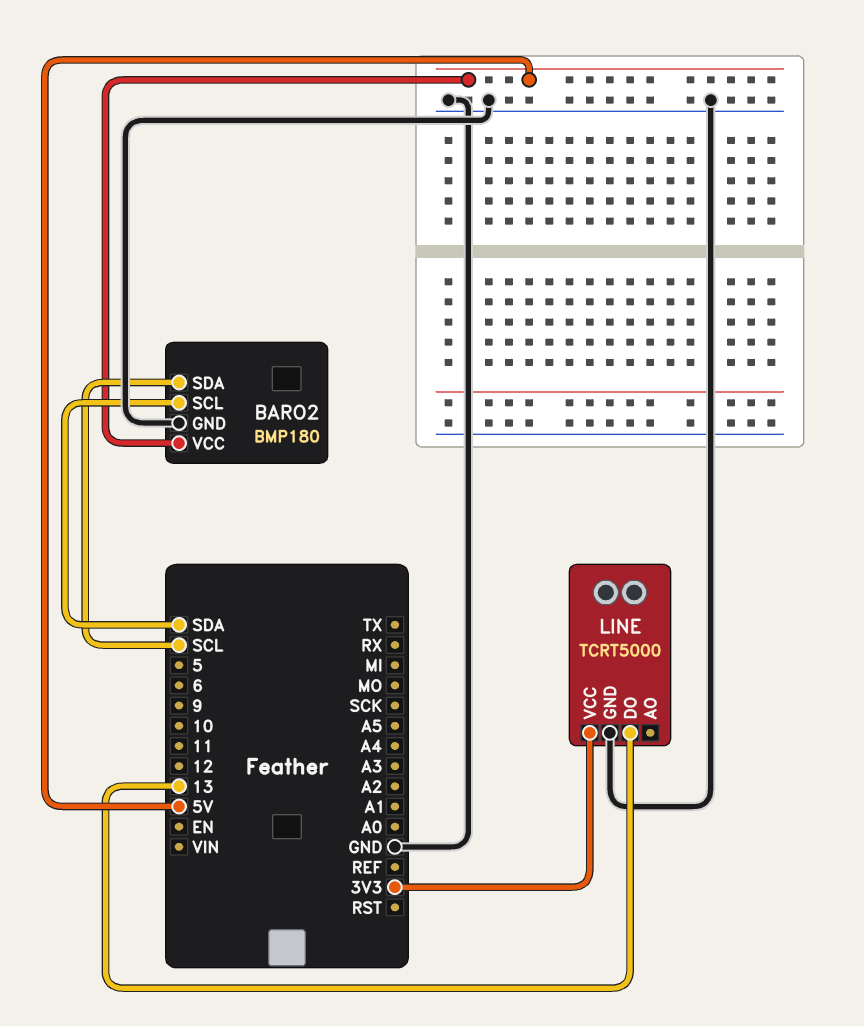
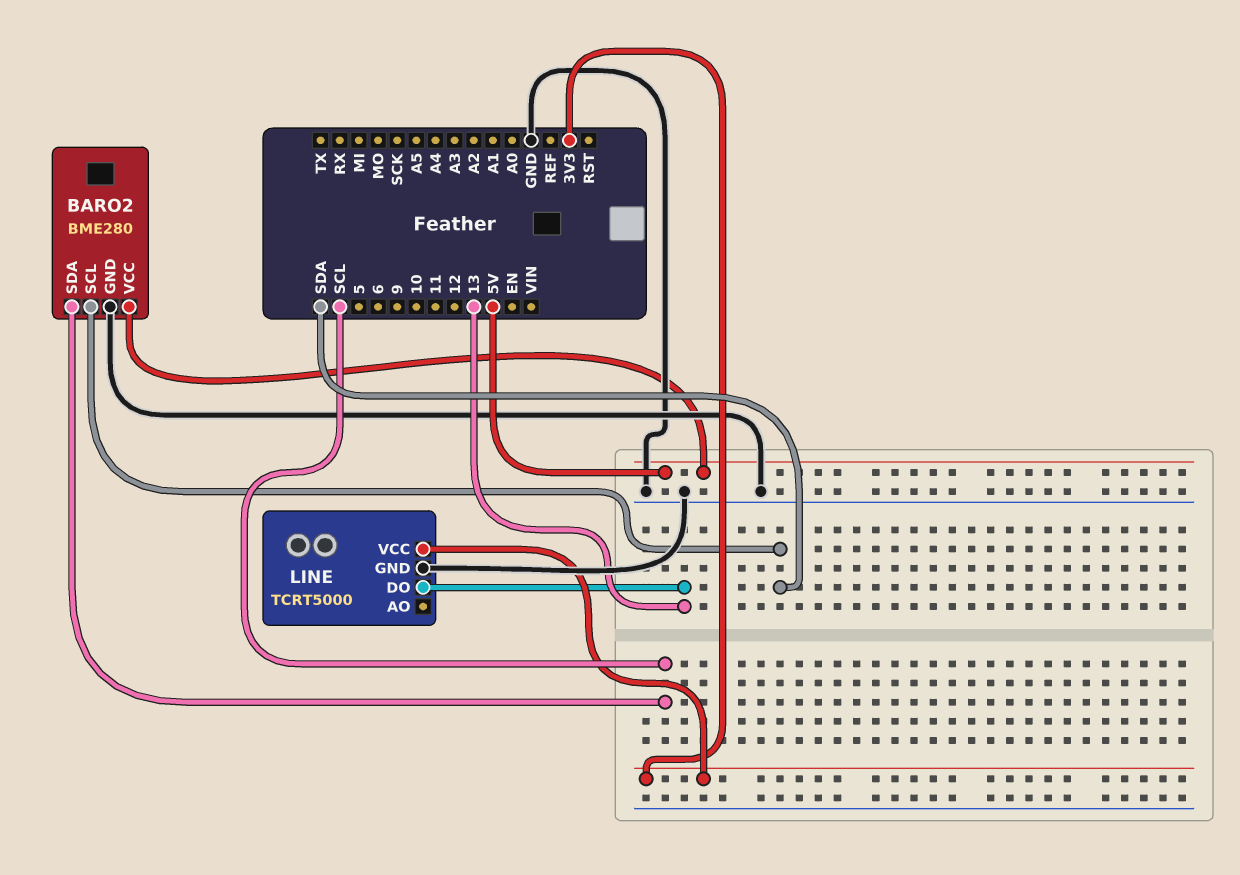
BARO2: BMP180 -> BME280

